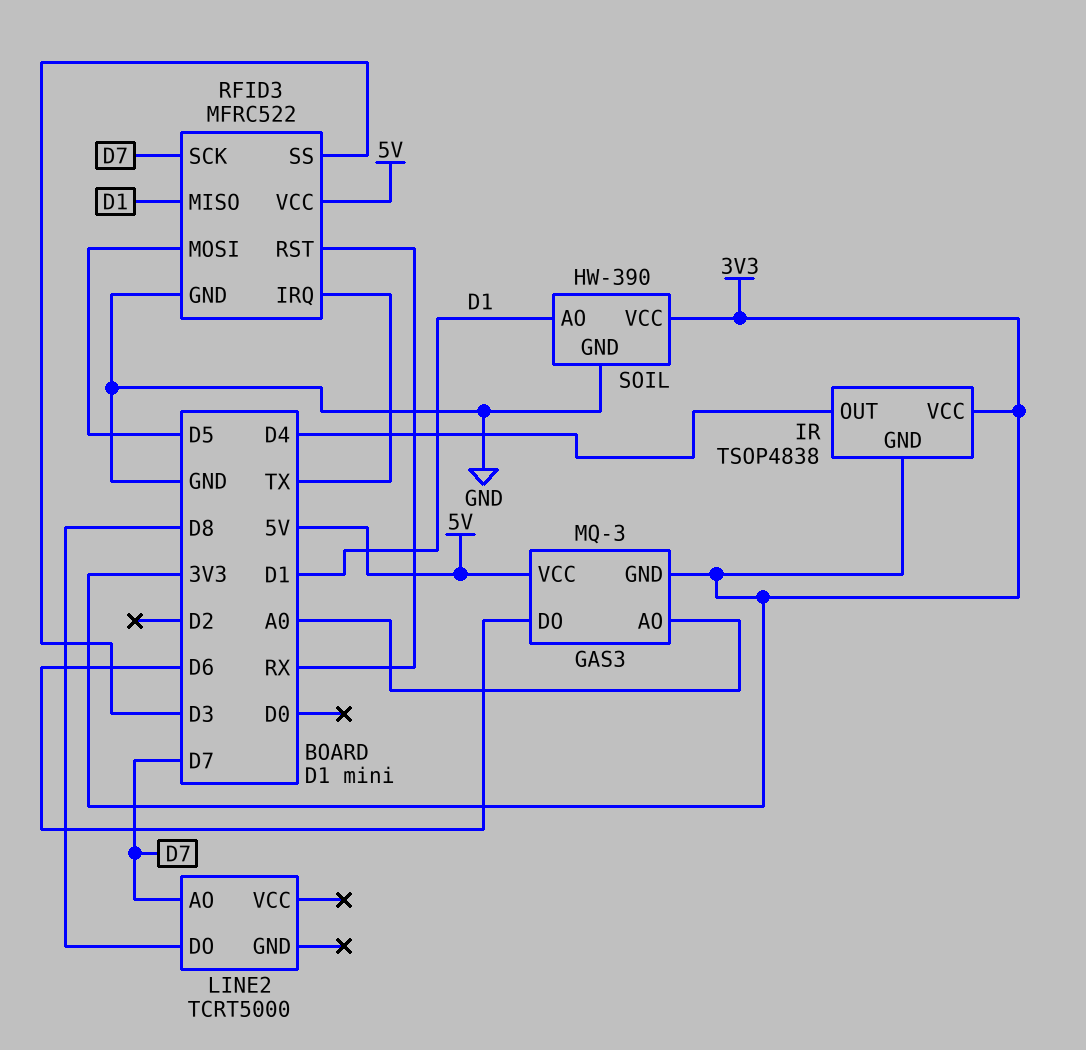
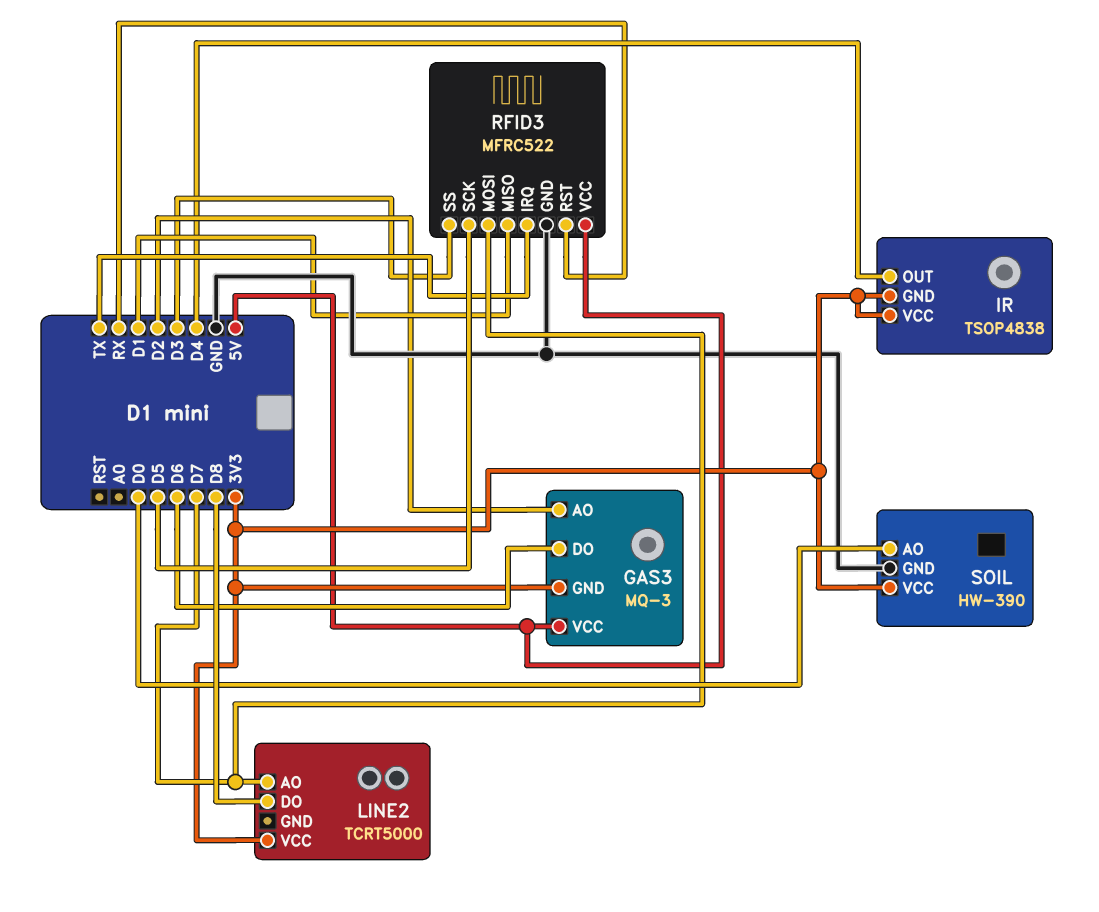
GAS3 pin AO: A0 -> D2
LINE2 pin VCC: none -> 3V3
RFID3 pin MOSI: D5 -> D7
RFID3 pin SCK: D7 -> D5
SOIL pin AO: D1 -> D0

